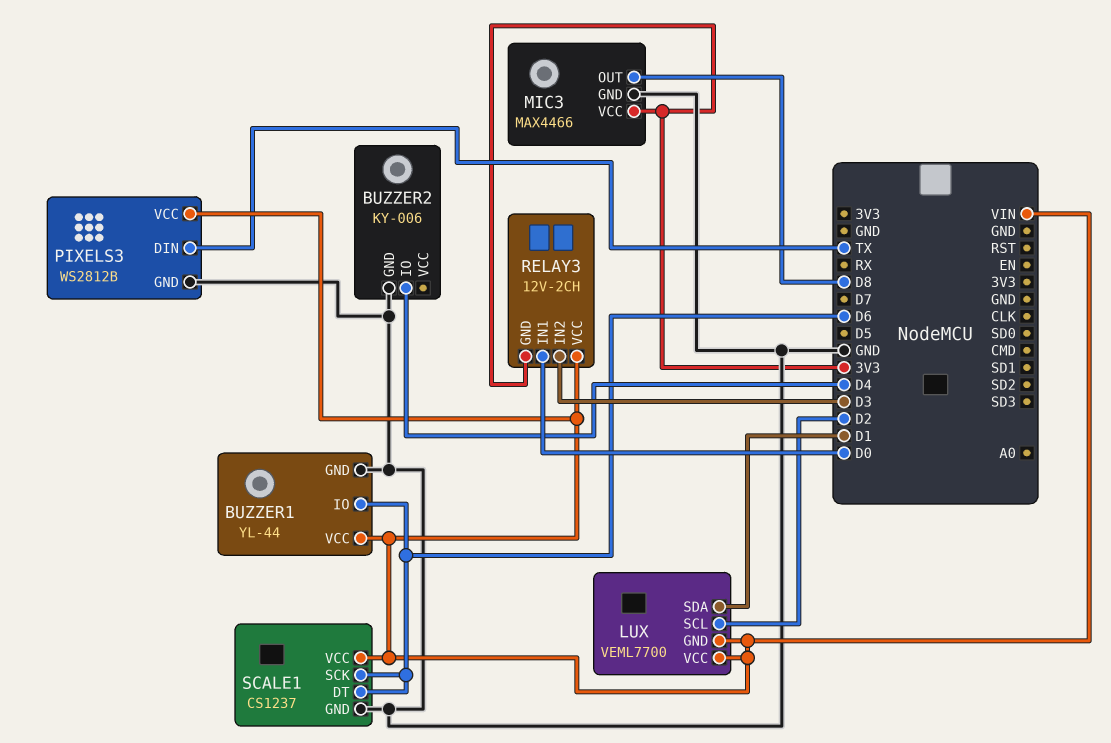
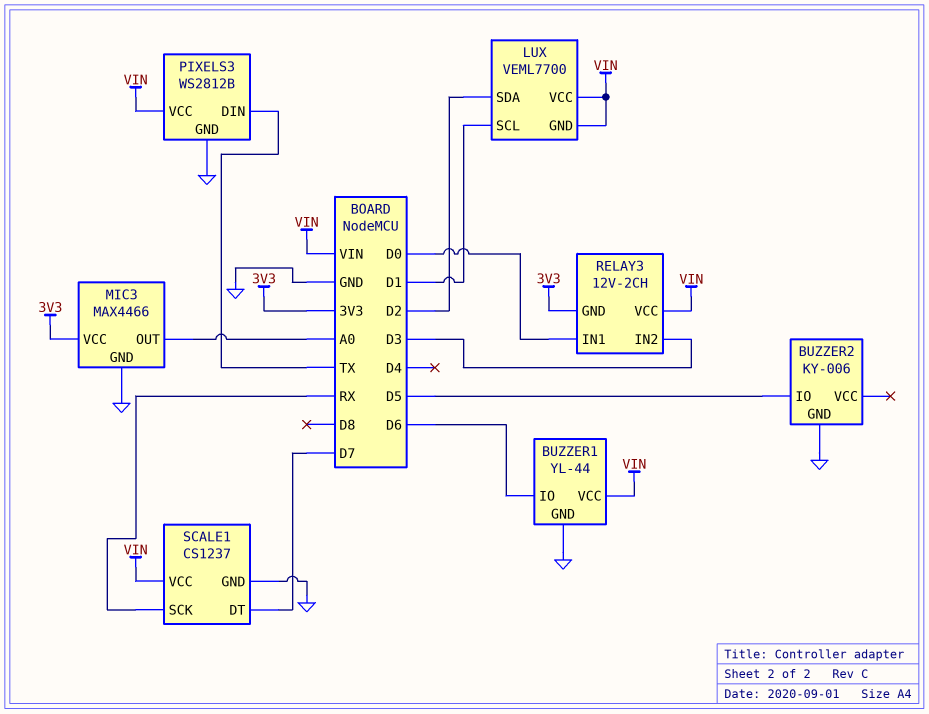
BUZZER2 pin IO: D4 -> D5
LUX pin SCL: D2 -> D1
LUX pin SDA: D1 -> D2
MIC3 pin OUT: D8 -> A0
SCALE1 pin DT: D6 -> D7
SCALE1 pin SCK: D6 -> RX

